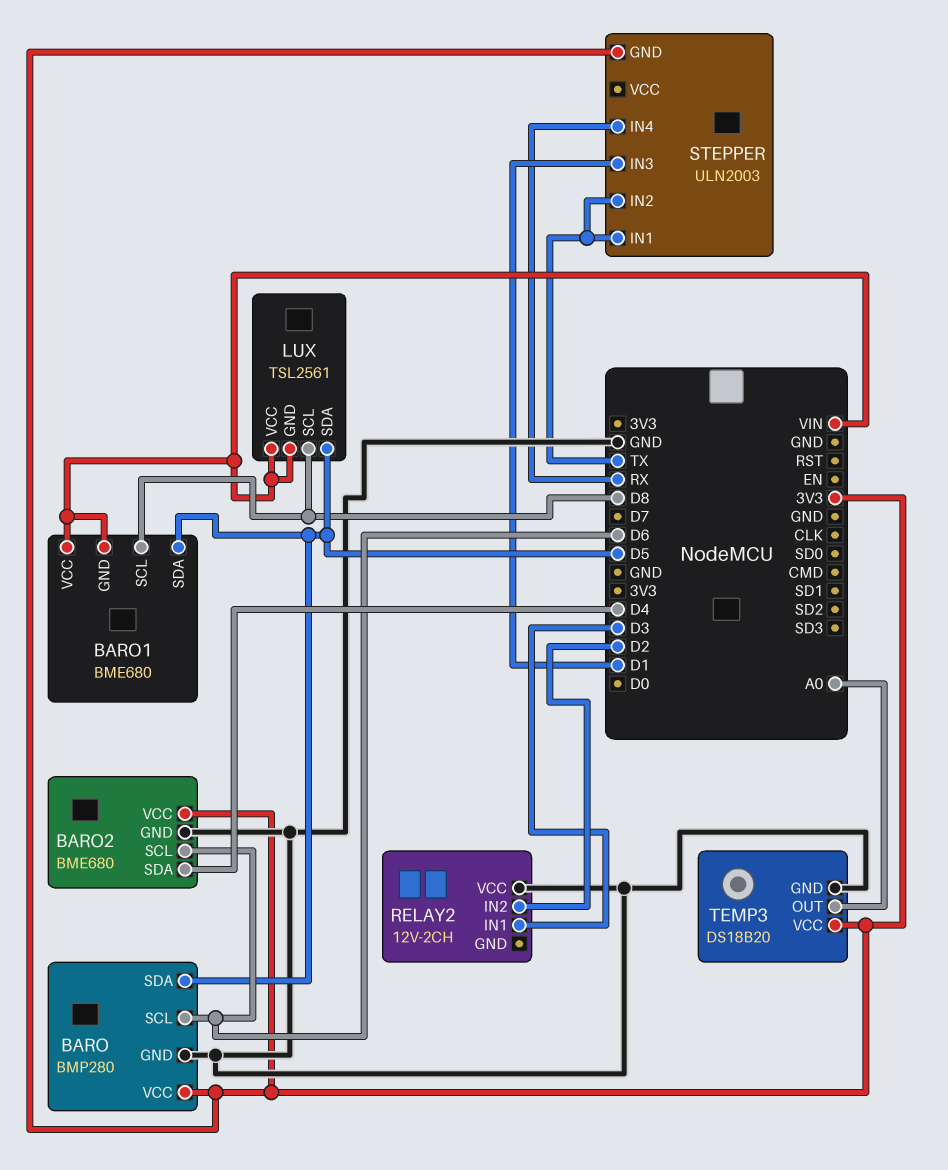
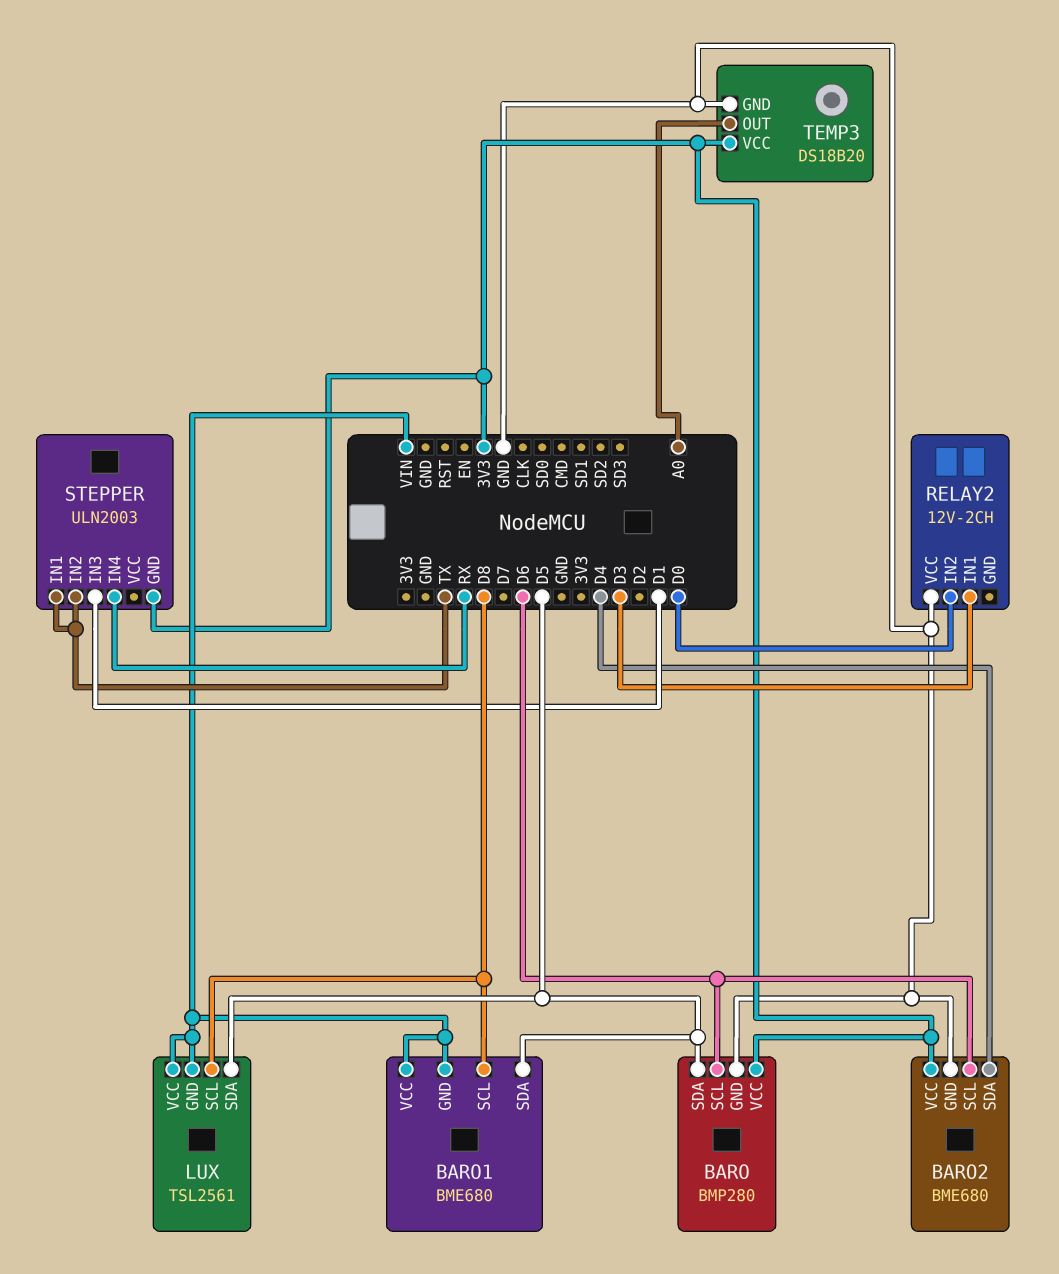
RELAY2 pin IN2: D2 -> D0

